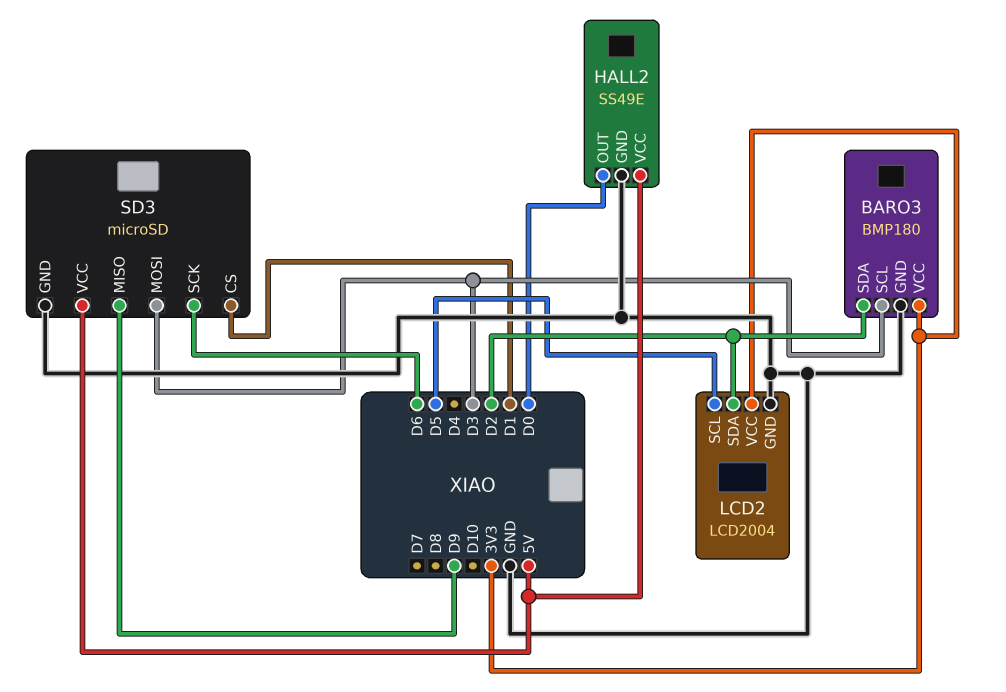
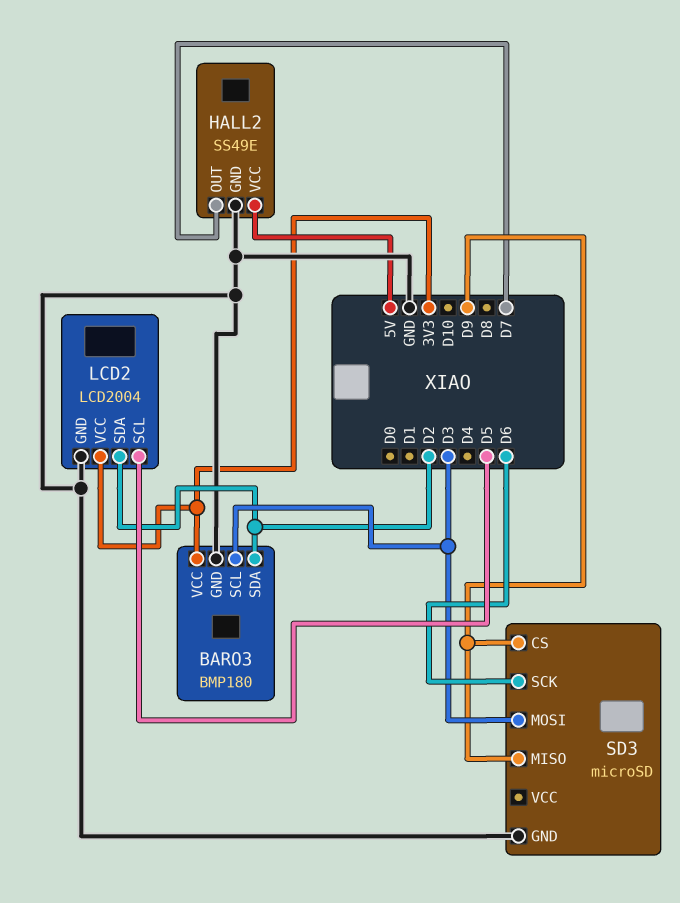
HALL2 pin OUT: D0 -> D7
SD3 pin CS: D1 -> D9
SD3 pin VCC: 5V -> none

